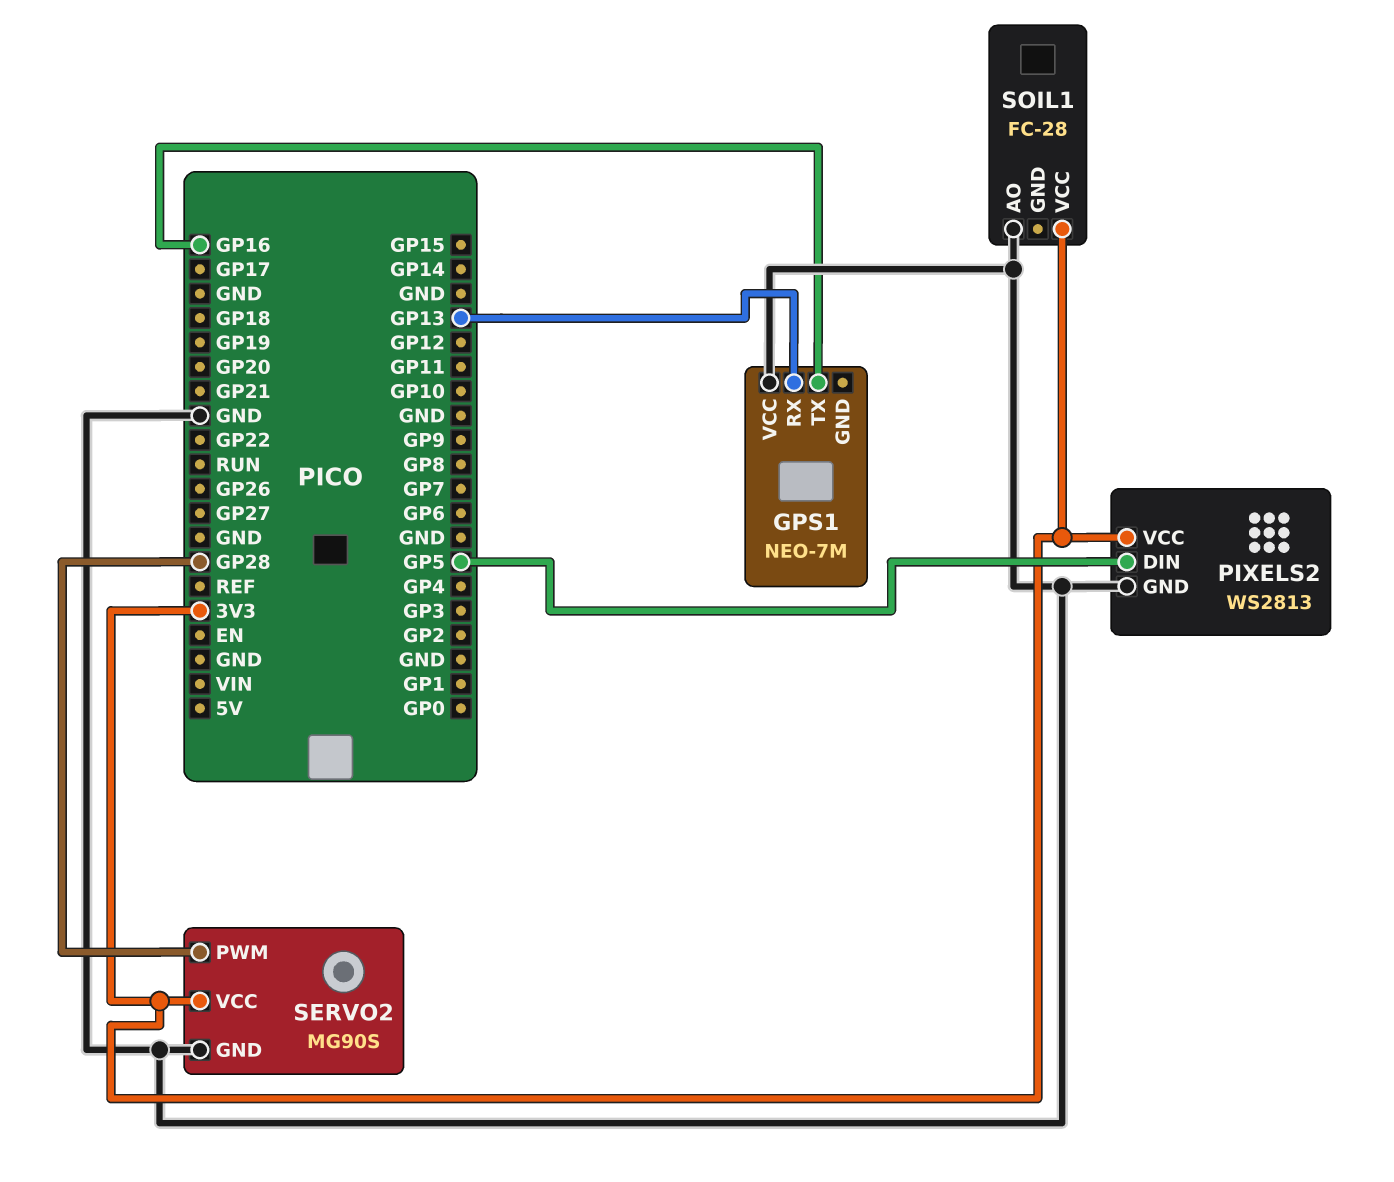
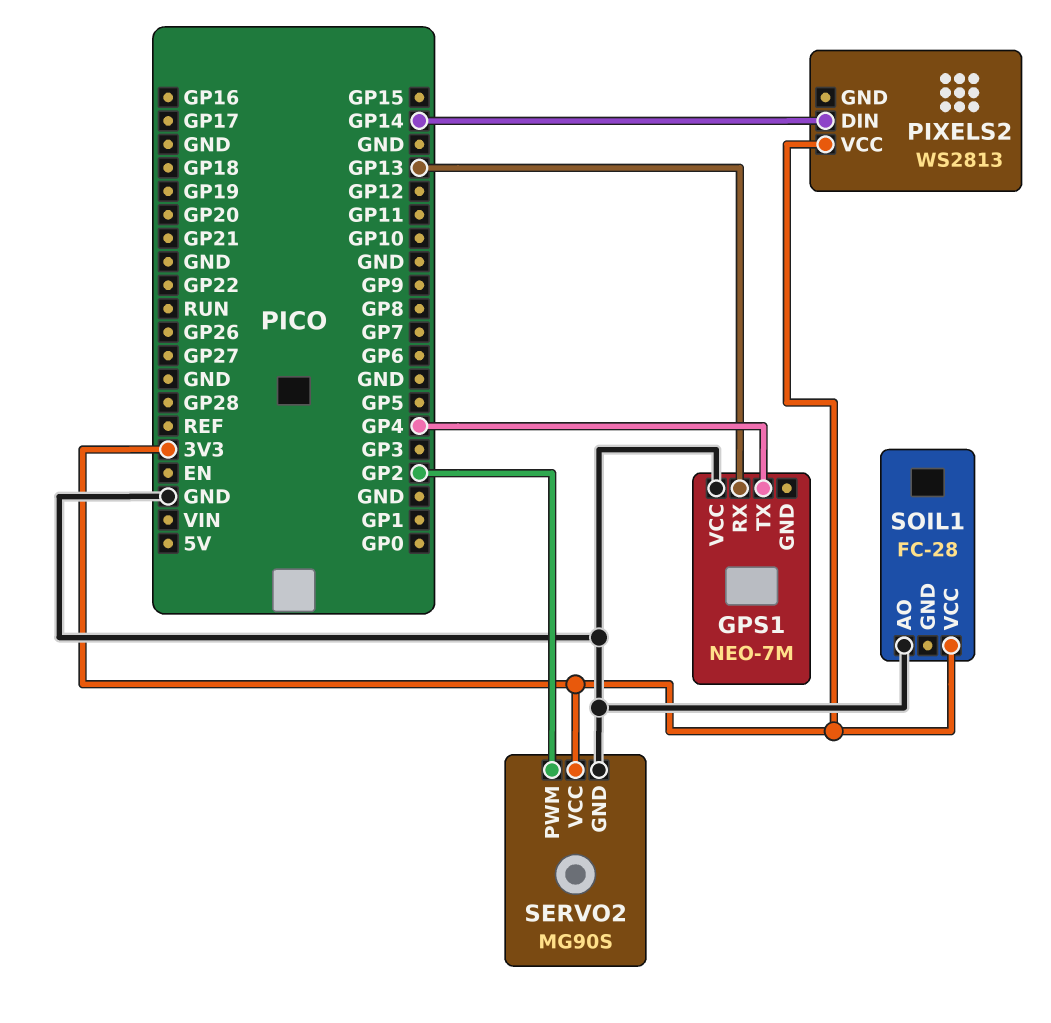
GPS1 pin TX: GP16 -> GP4
PIXELS2 pin DIN: GP5 -> GP14
PIXELS2 pin GND: GND -> none
SERVO2 pin PWM: GP28 -> GP2

